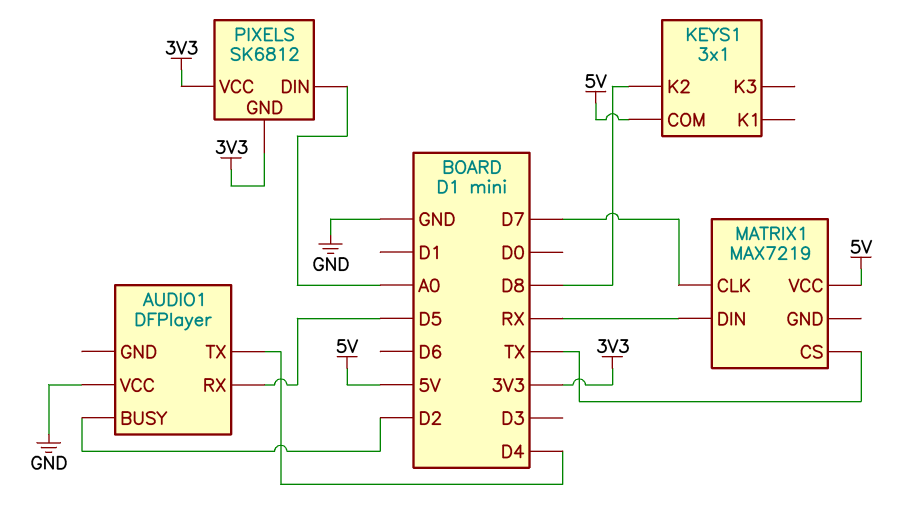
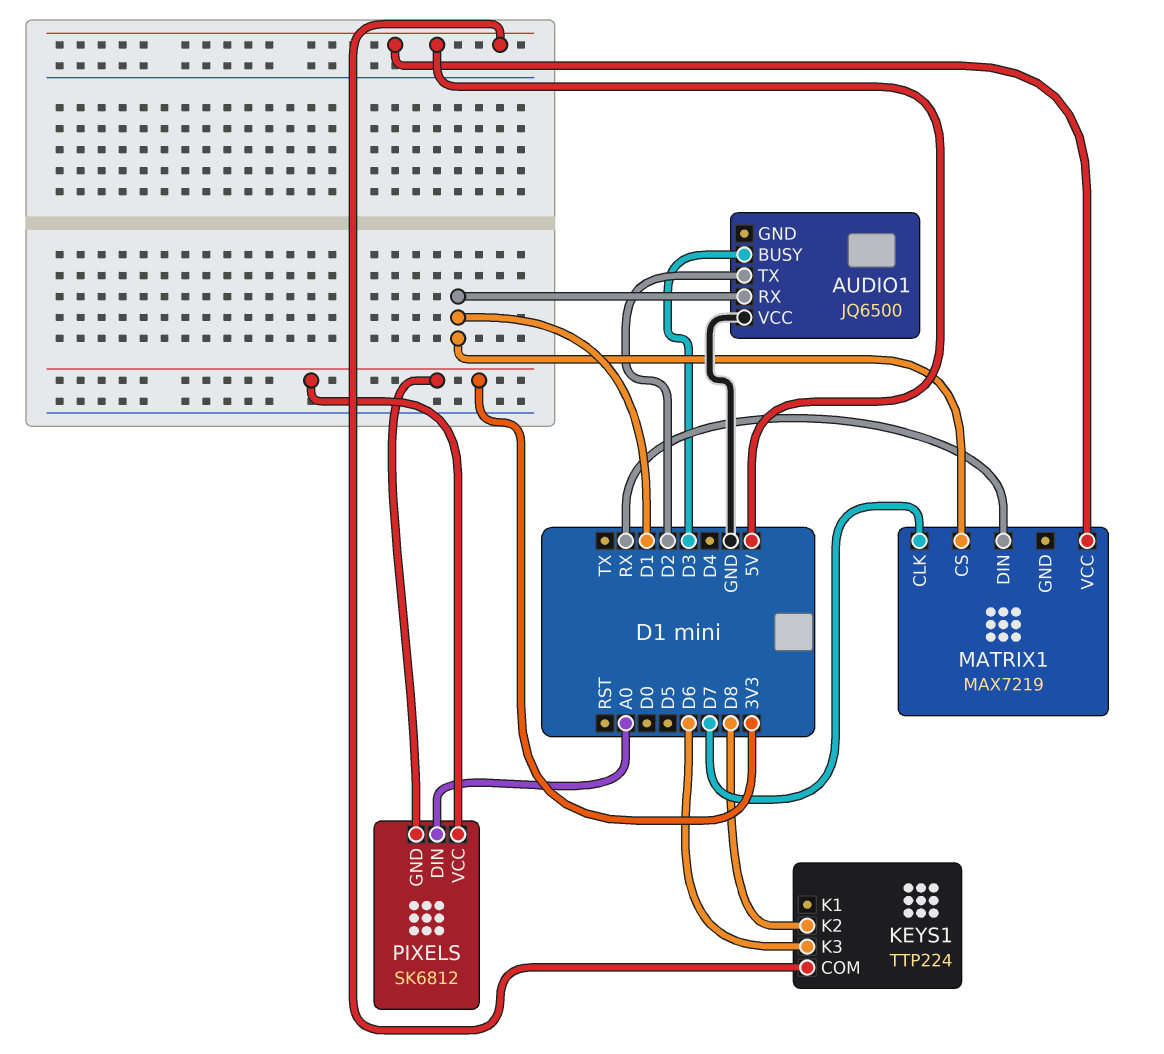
AUDIO1: DFPlayer -> JQ6500
AUDIO1 pin BUSY: D2 -> D3
AUDIO1 pin RX: D5 -> D1
AUDIO1 pin TX: D4 -> D2
KEYS1: 3x1 -> TTP224
KEYS1 pin K3: none -> D6
MATRIX1 pin CS: TX -> D1

